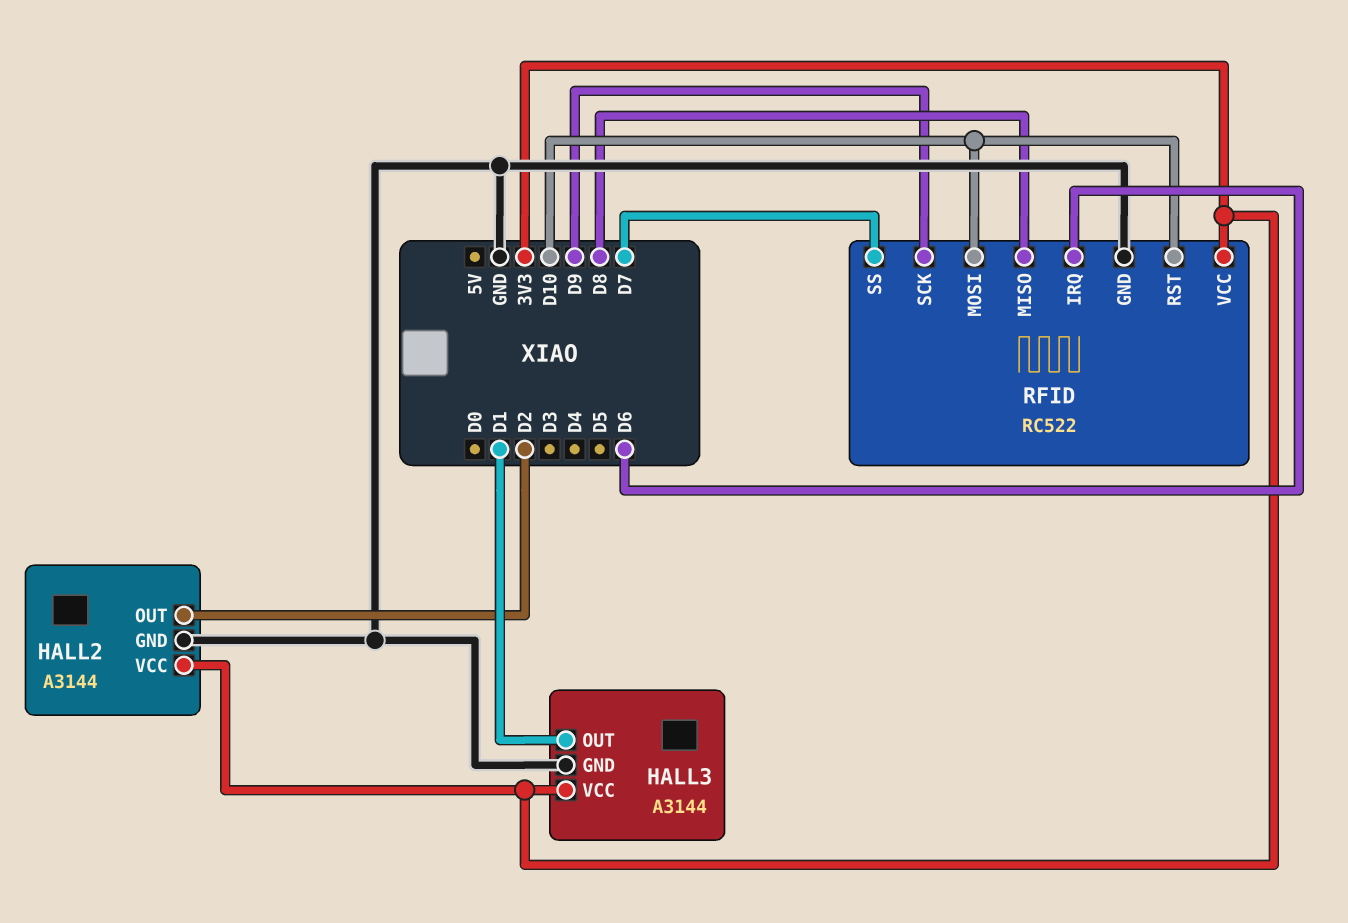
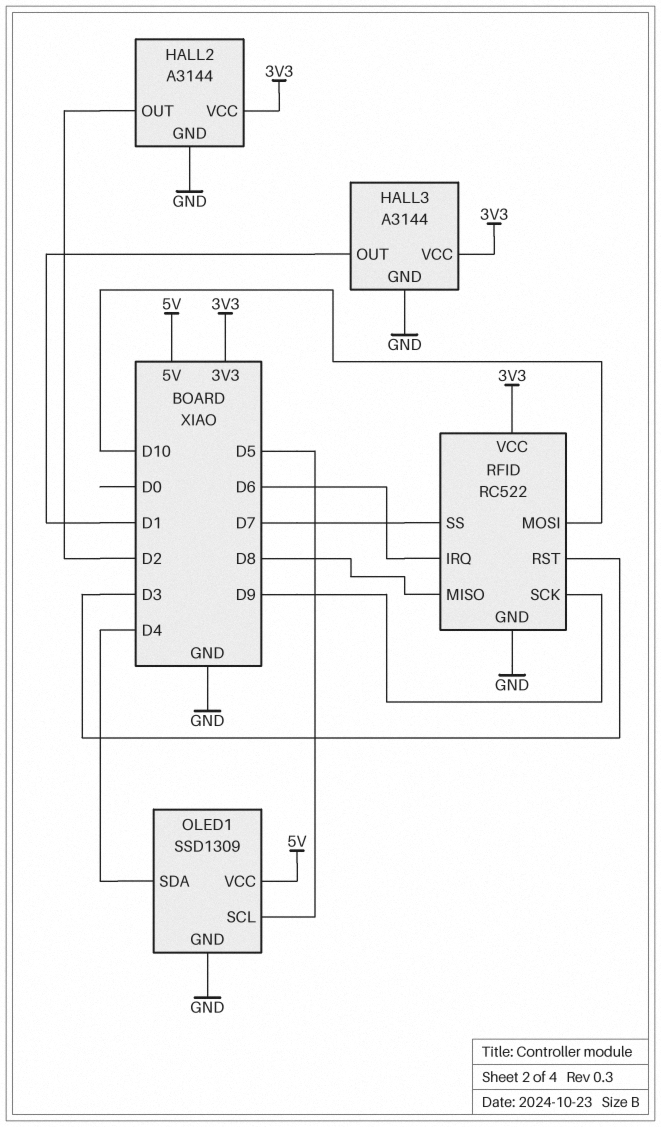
OLED1: none -> SSD1309
OLED1 pin GND: none -> GND
OLED1 pin SCL: none -> D5
OLED1 pin SDA: none -> D4
OLED1 pin VCC: none -> 5V
RFID pin RST: D10 -> D3

